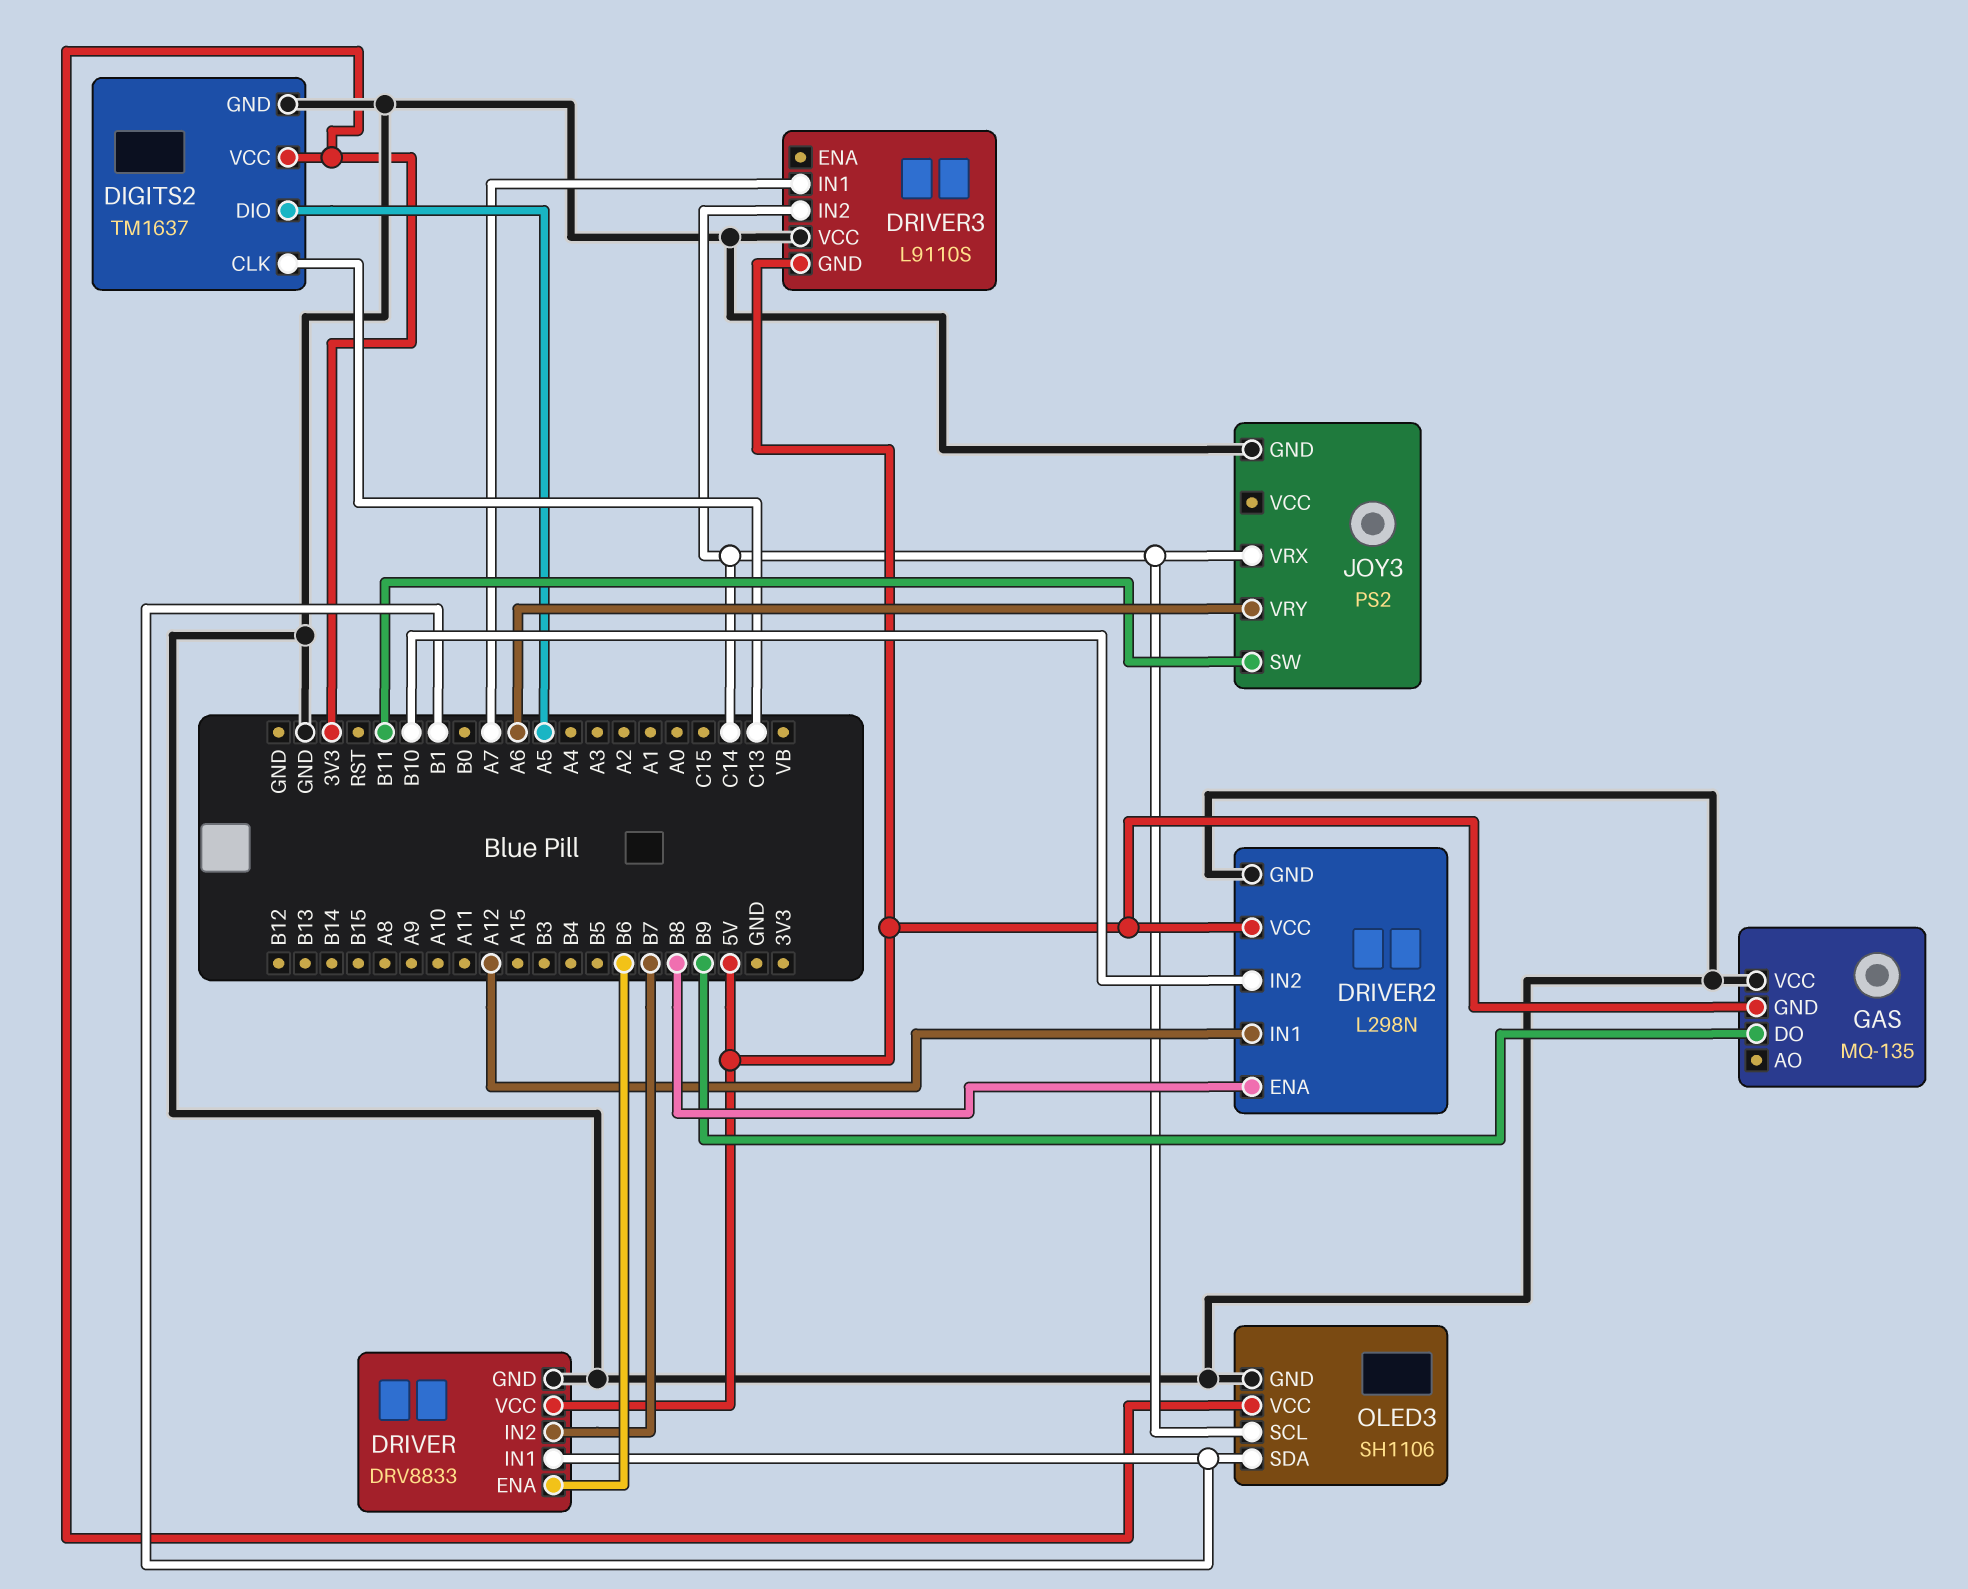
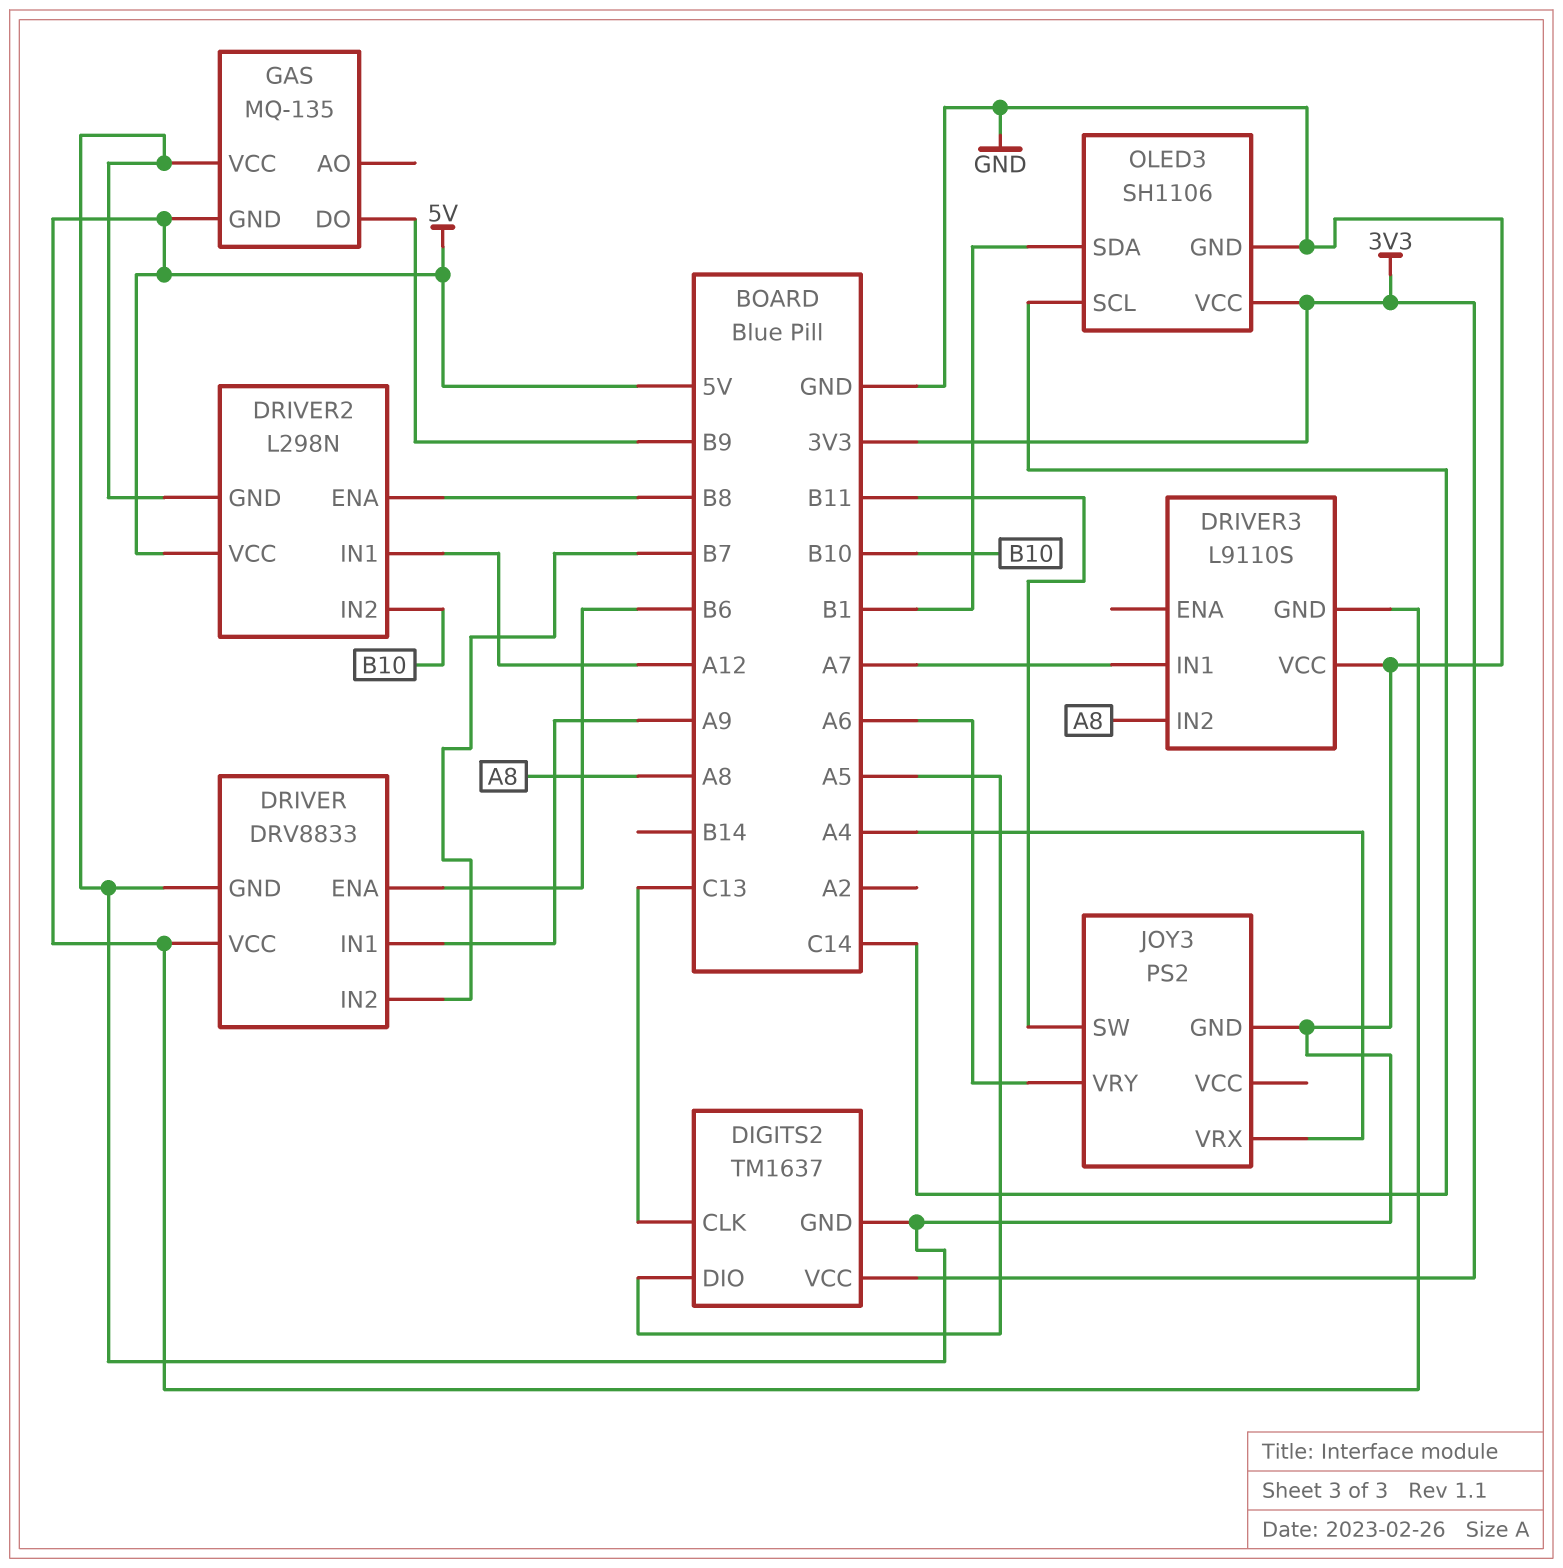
DRIVER pin IN1: B1 -> A9
DRIVER3 pin IN2: C14 -> A8
JOY3 pin VRX: C14 -> A4

